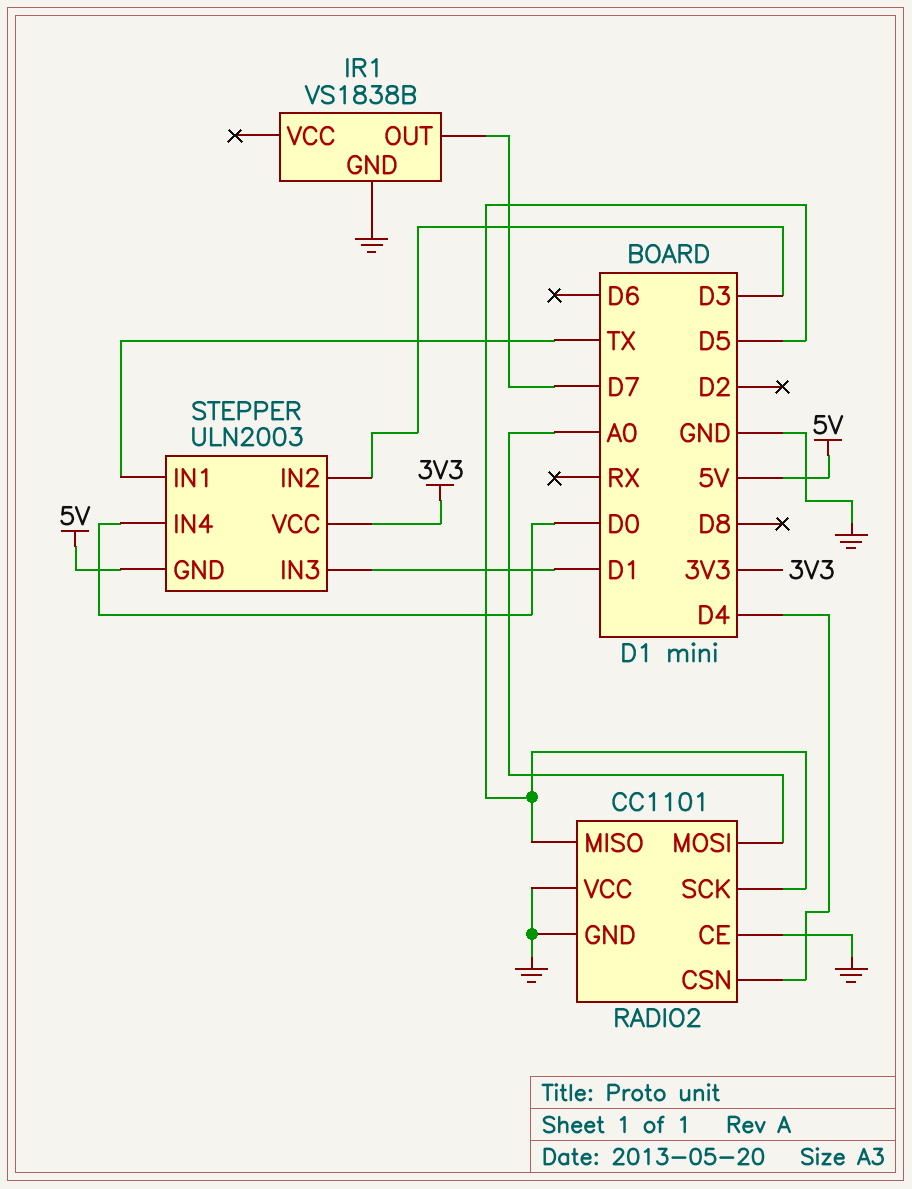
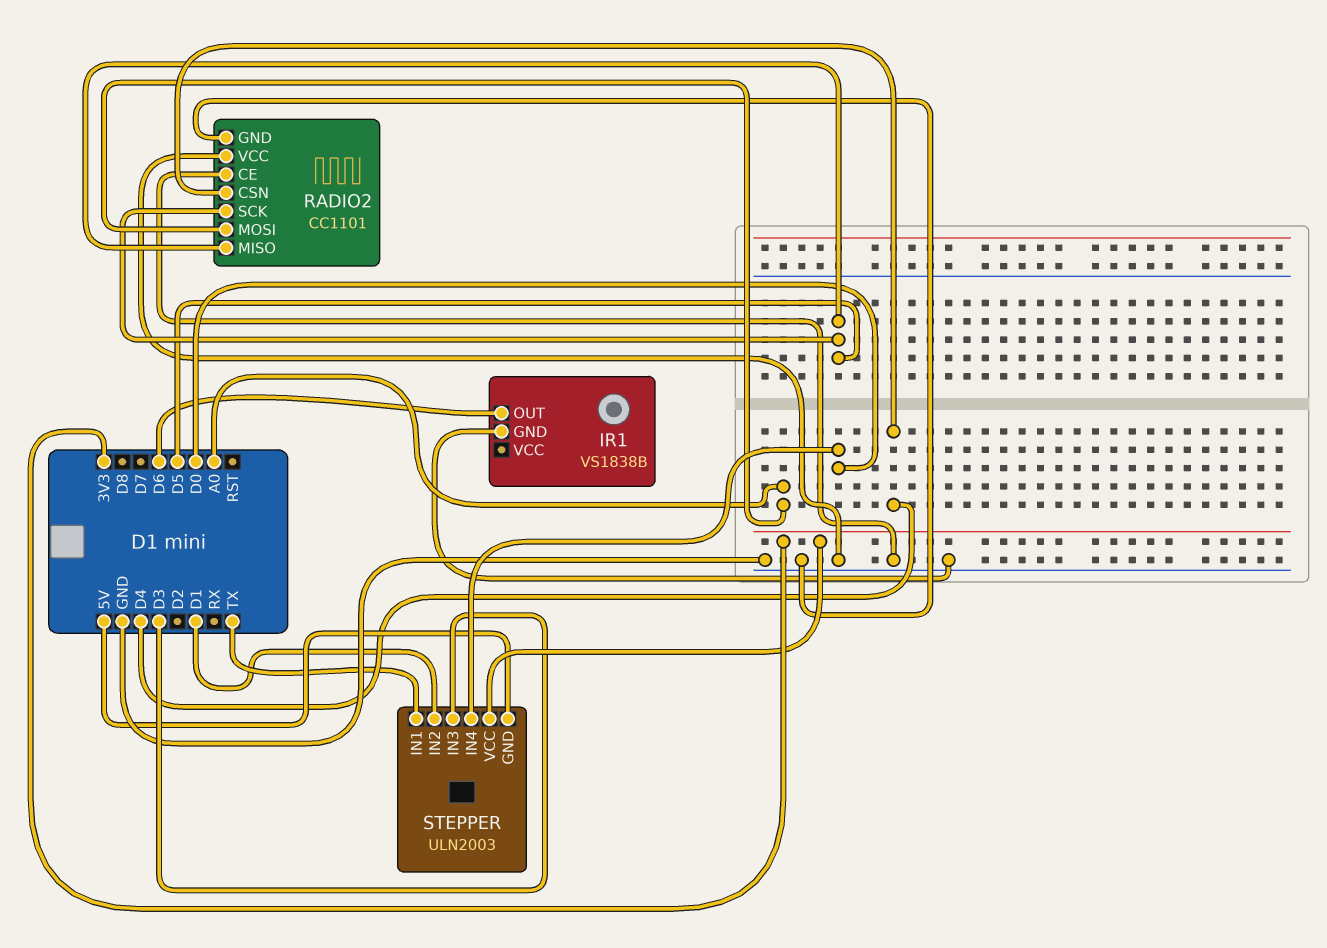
IR1 pin OUT: D7 -> D6
STEPPER pin IN2: D3 -> D1
STEPPER pin IN3: D1 -> D3

